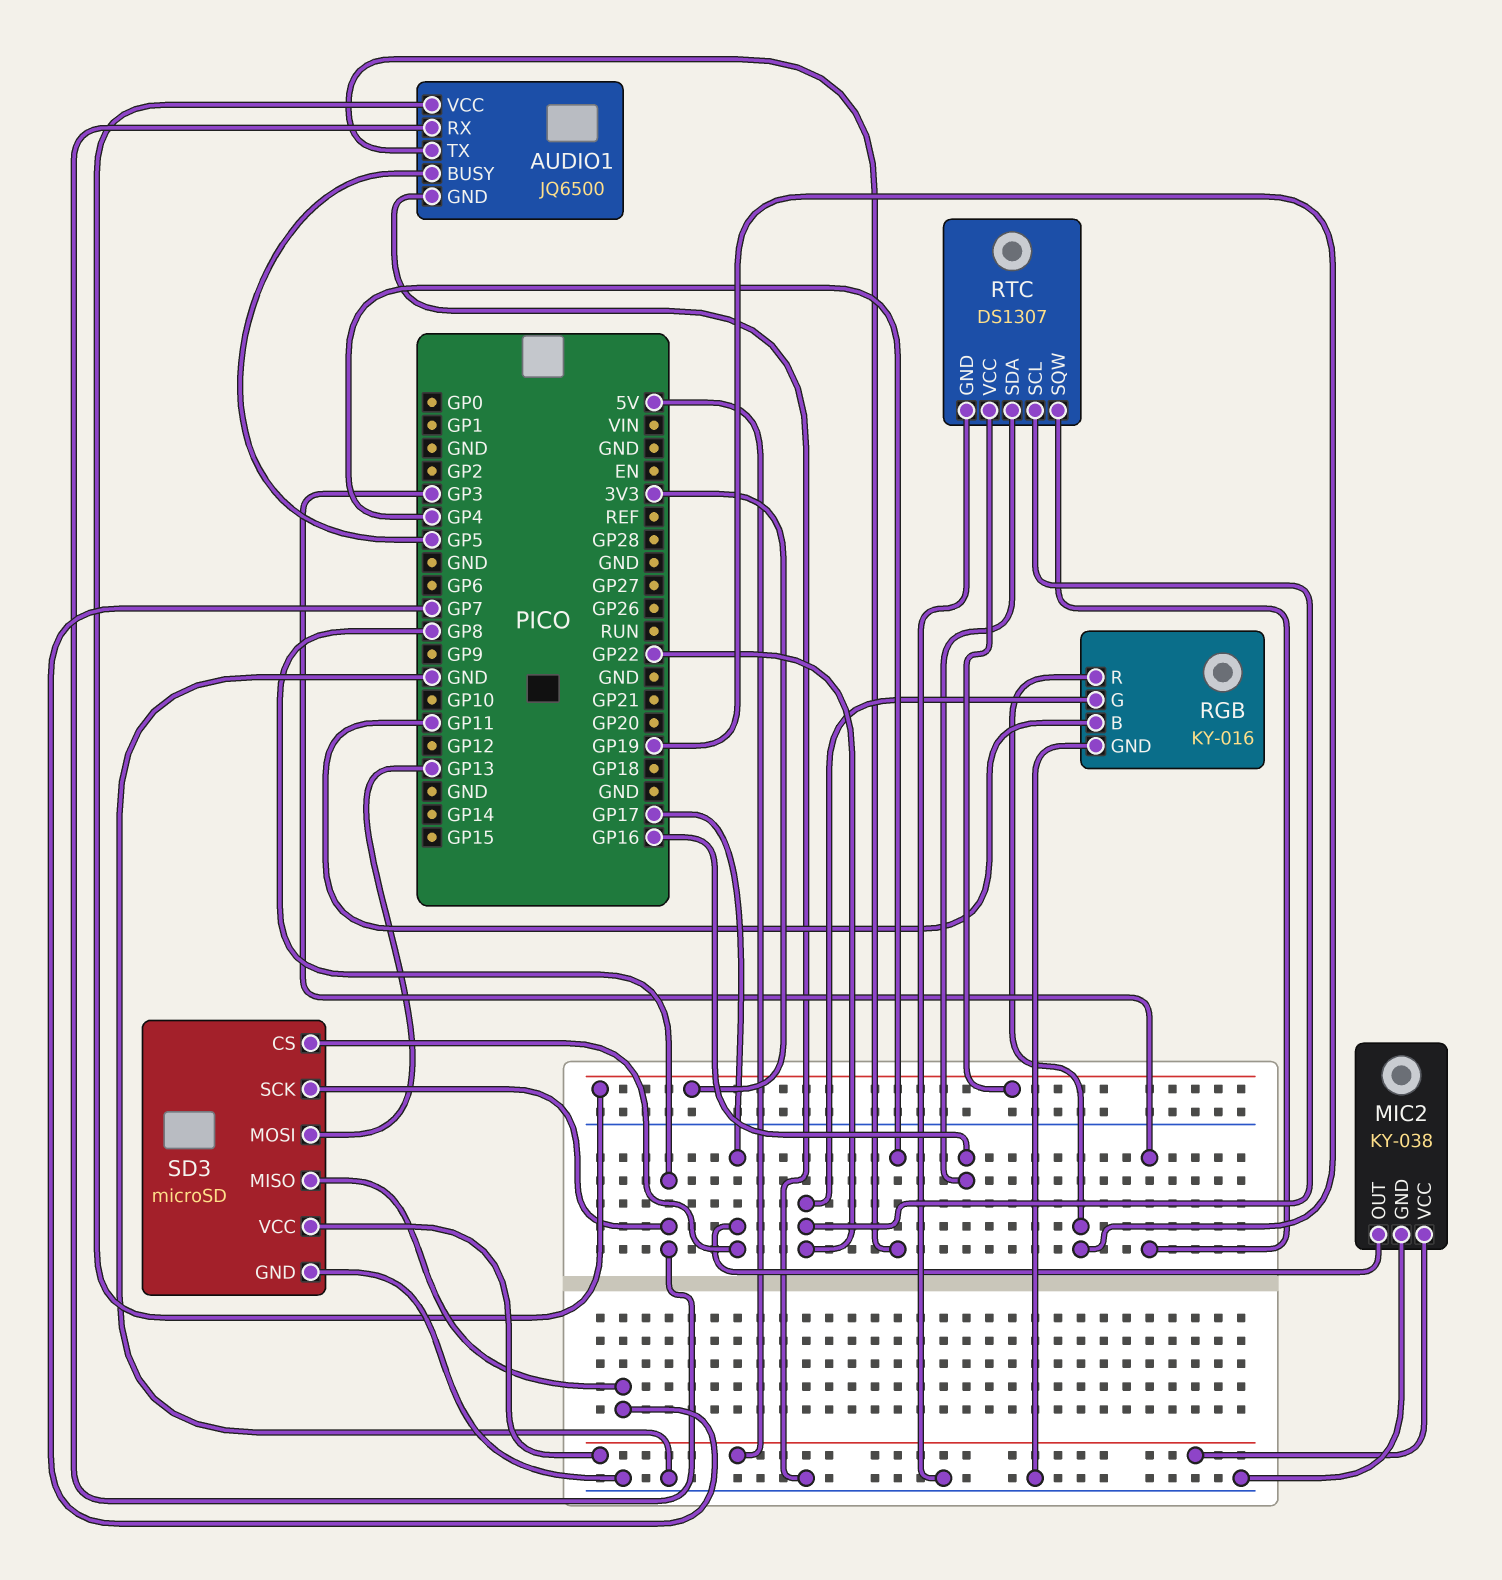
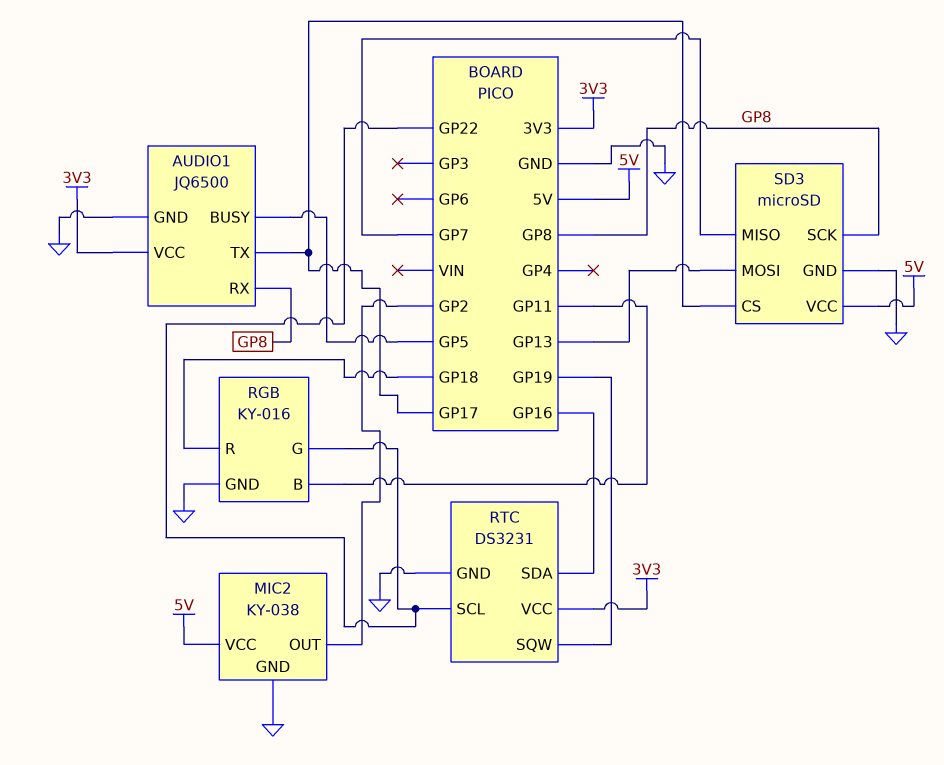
AUDIO1 pin TX: GP4 -> GP17
MIC2 pin OUT: GP17 -> GP2
RGB pin R: GP19 -> GP18
RTC: DS1307 -> DS3231
RTC pin SQW: GP3 -> GP19

